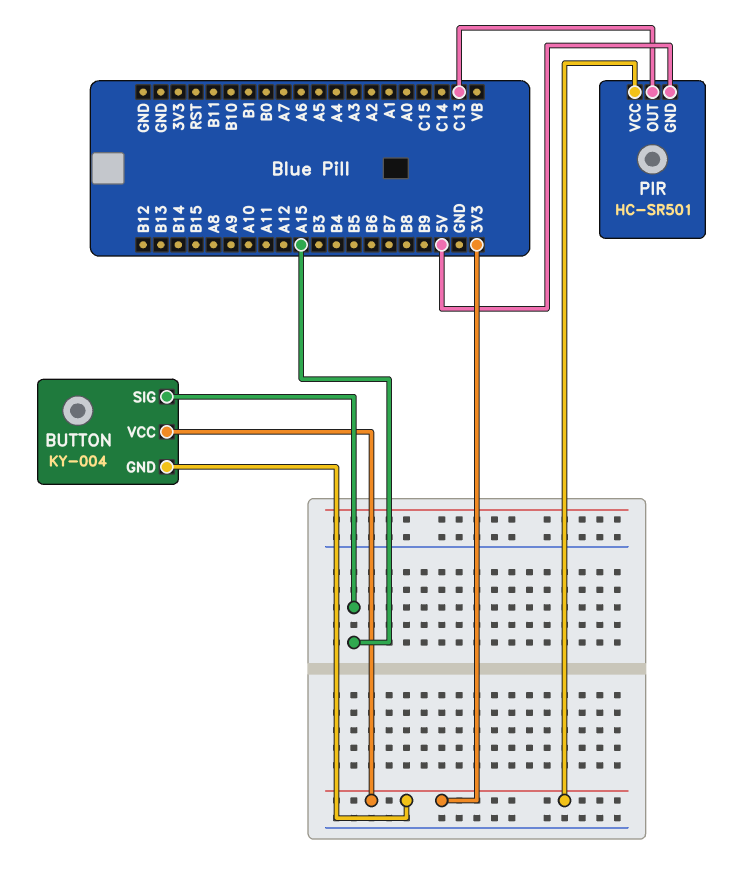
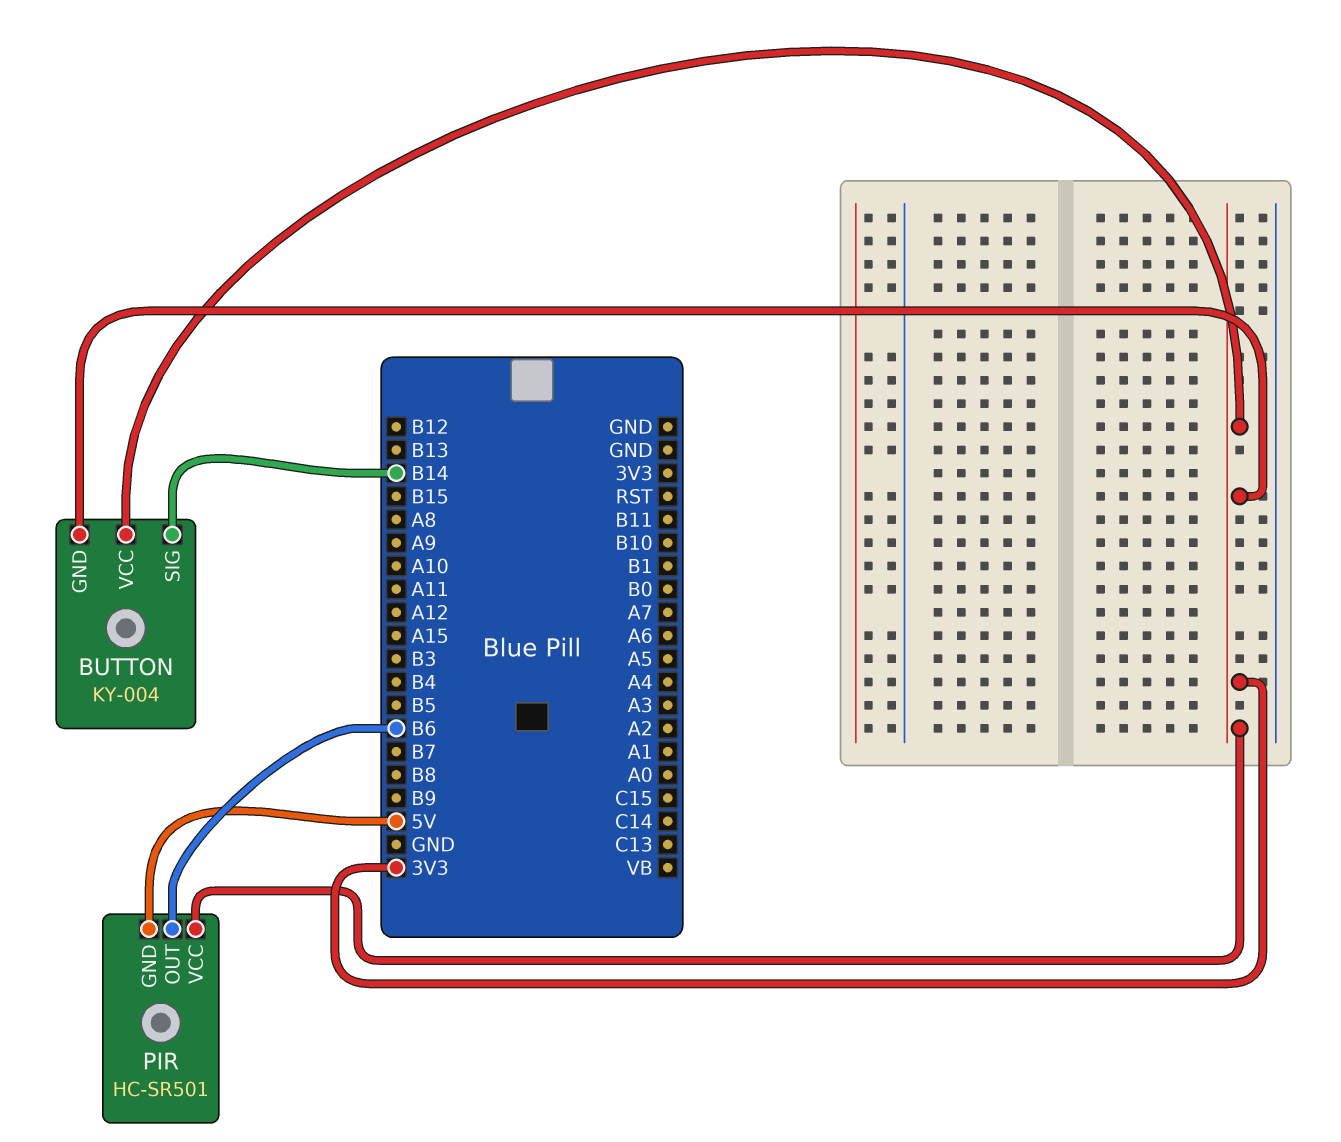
BUTTON pin SIG: A15 -> B14
PIR pin OUT: C13 -> B6

